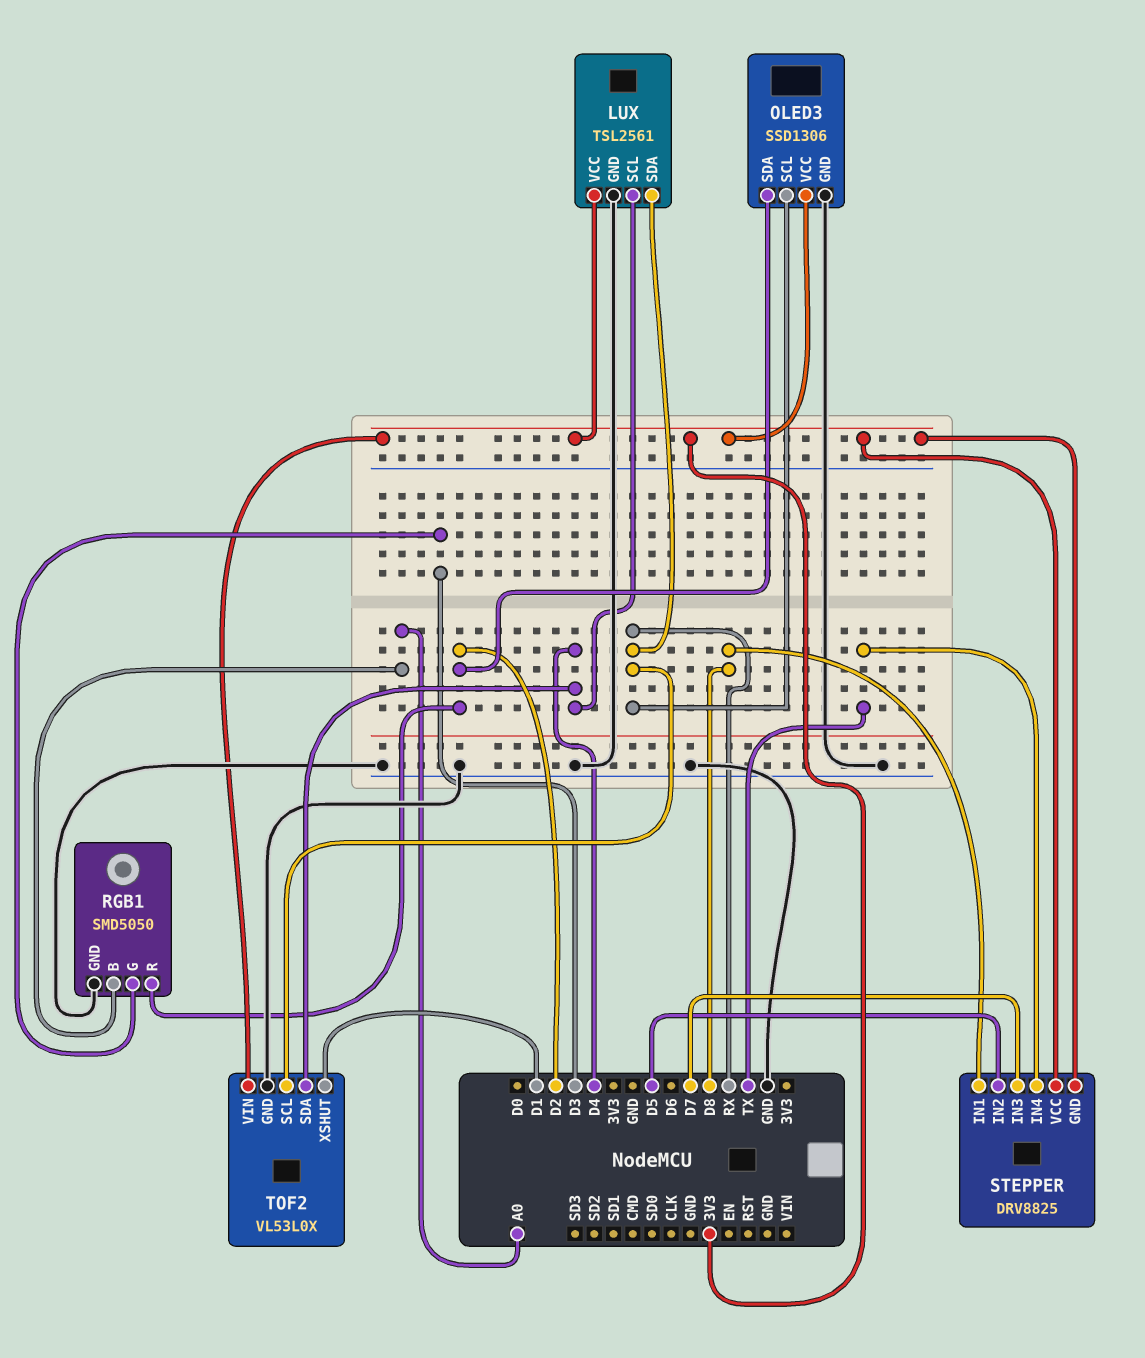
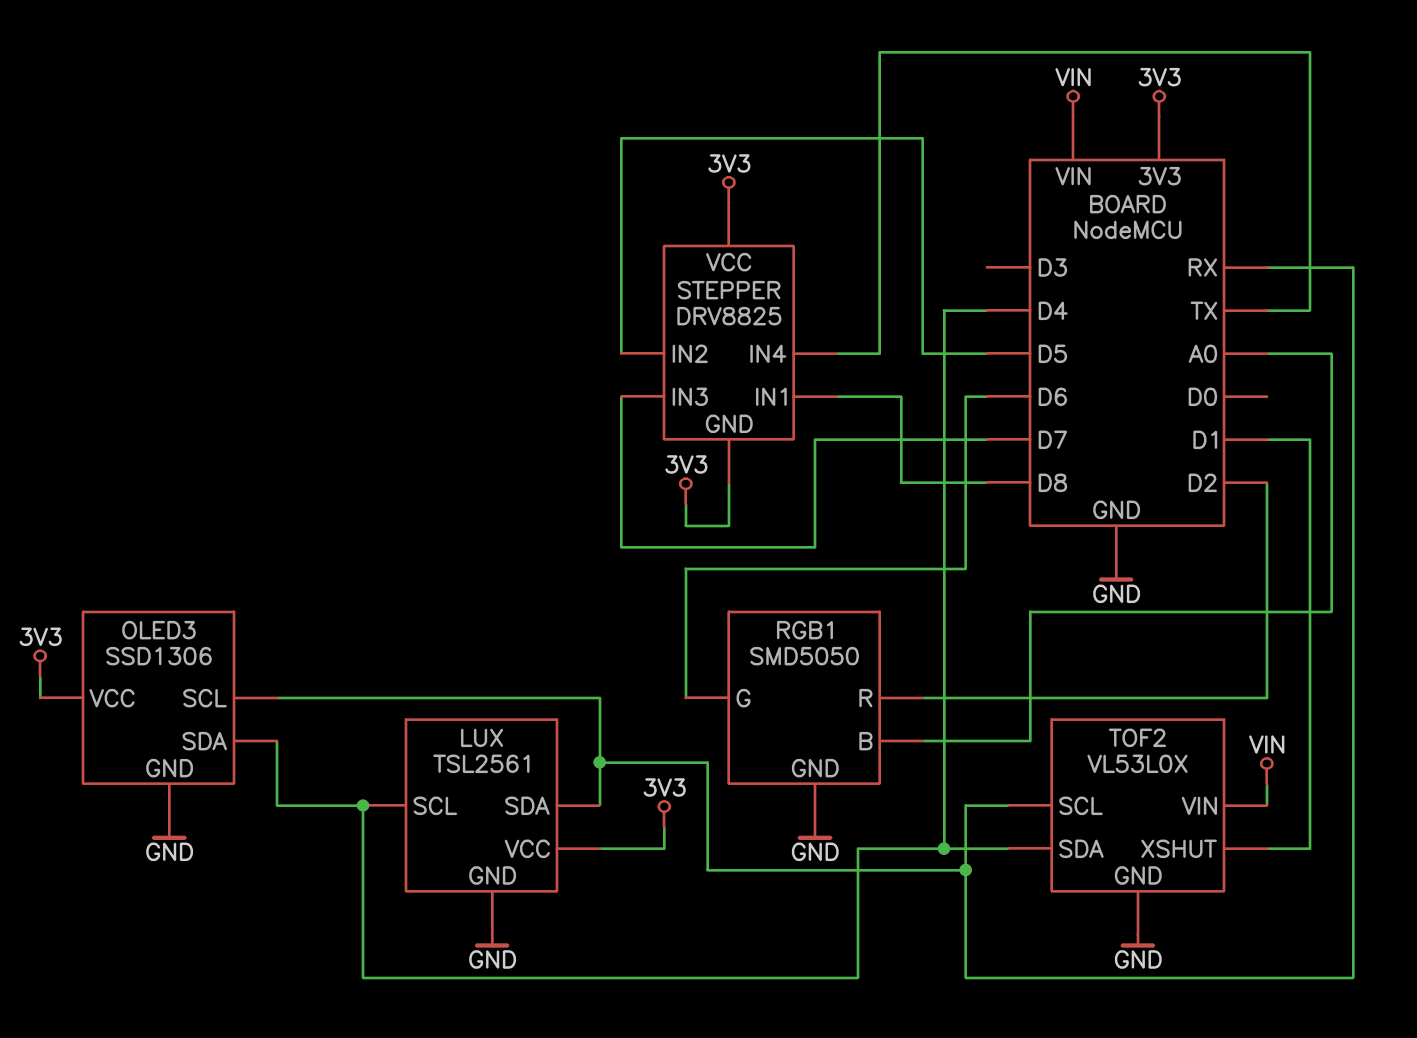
OLED3 pin SDA: D2 -> D4
RGB1 pin G: D3 -> D6
TOF2 pin VIN: 3V3 -> VIN

